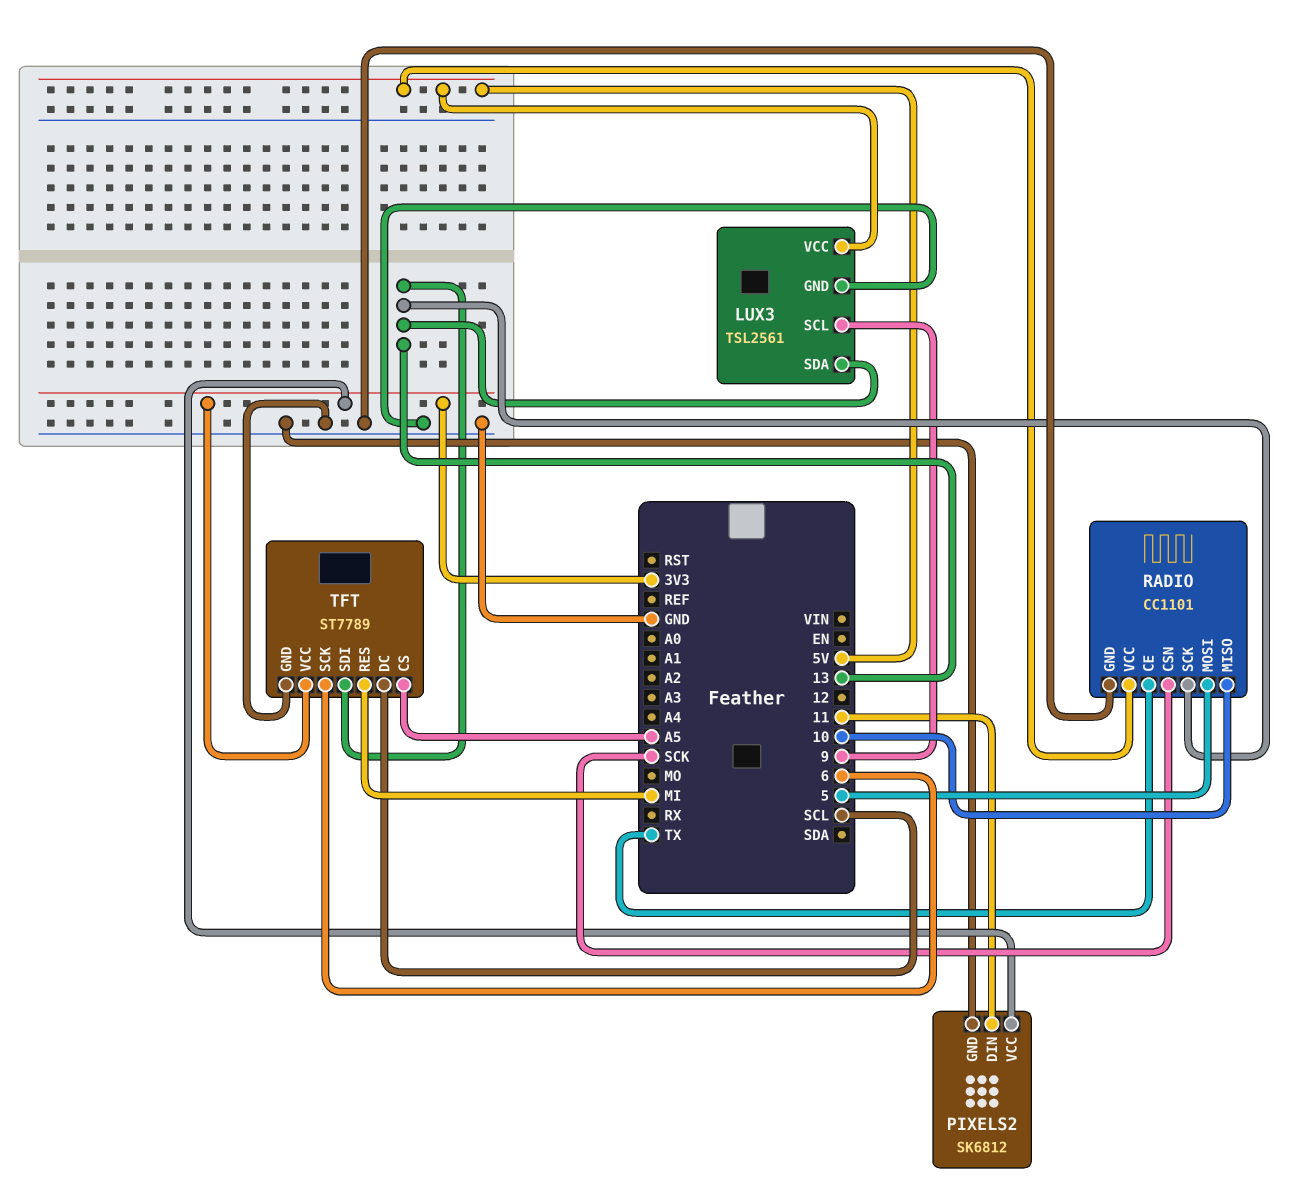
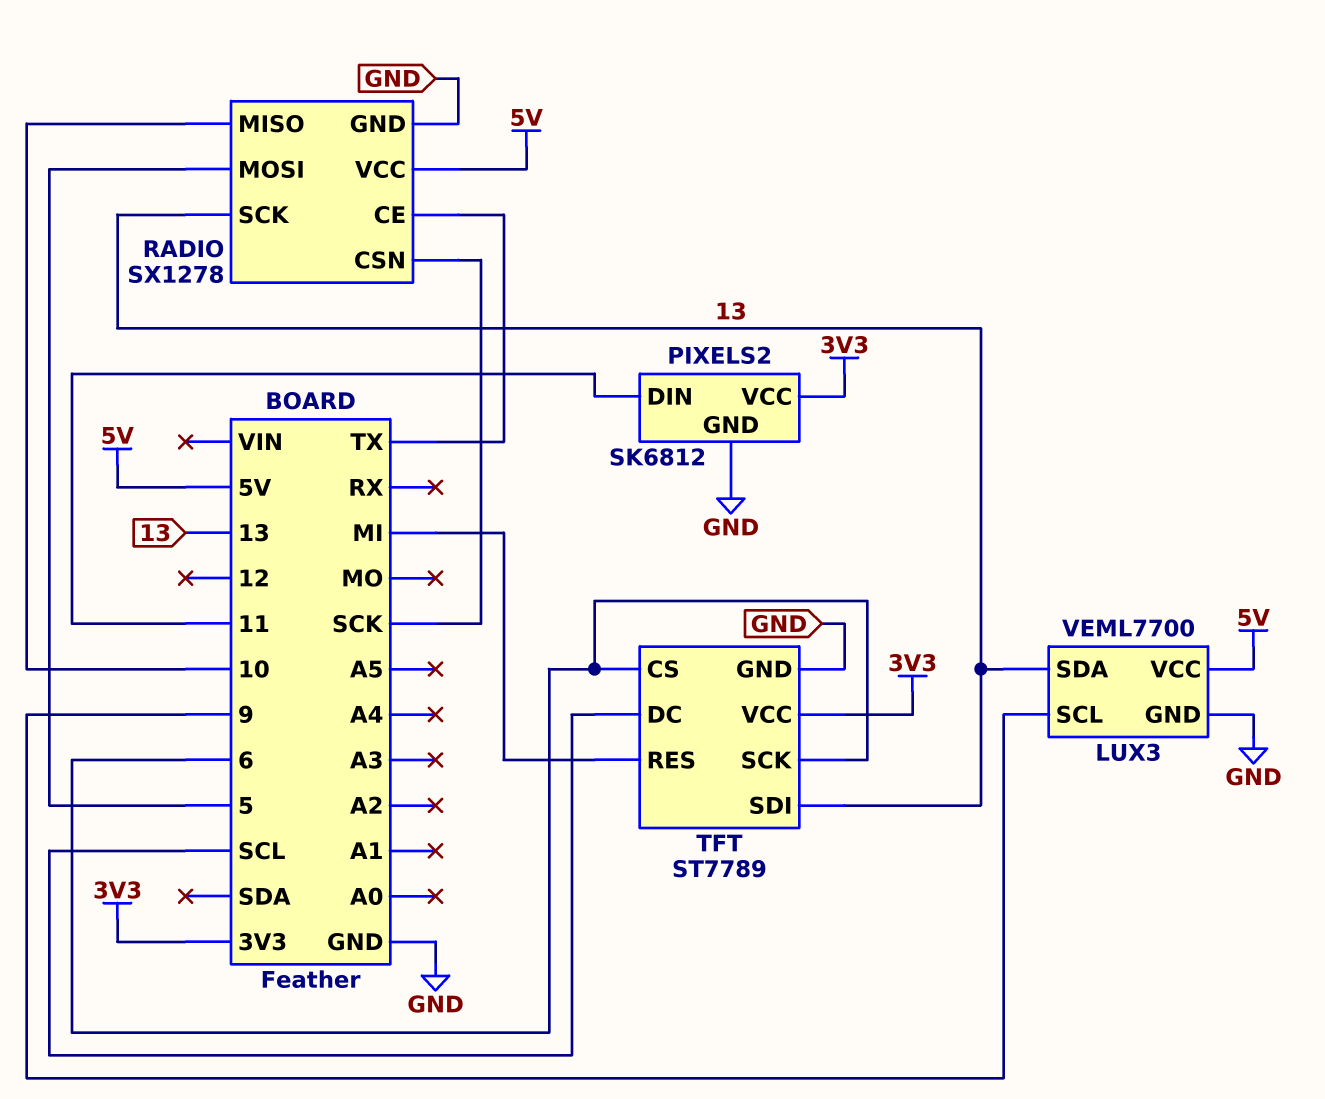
LUX3: TSL2561 -> VEML7700
RADIO: CC1101 -> SX1278
TFT pin CS: A5 -> 6

